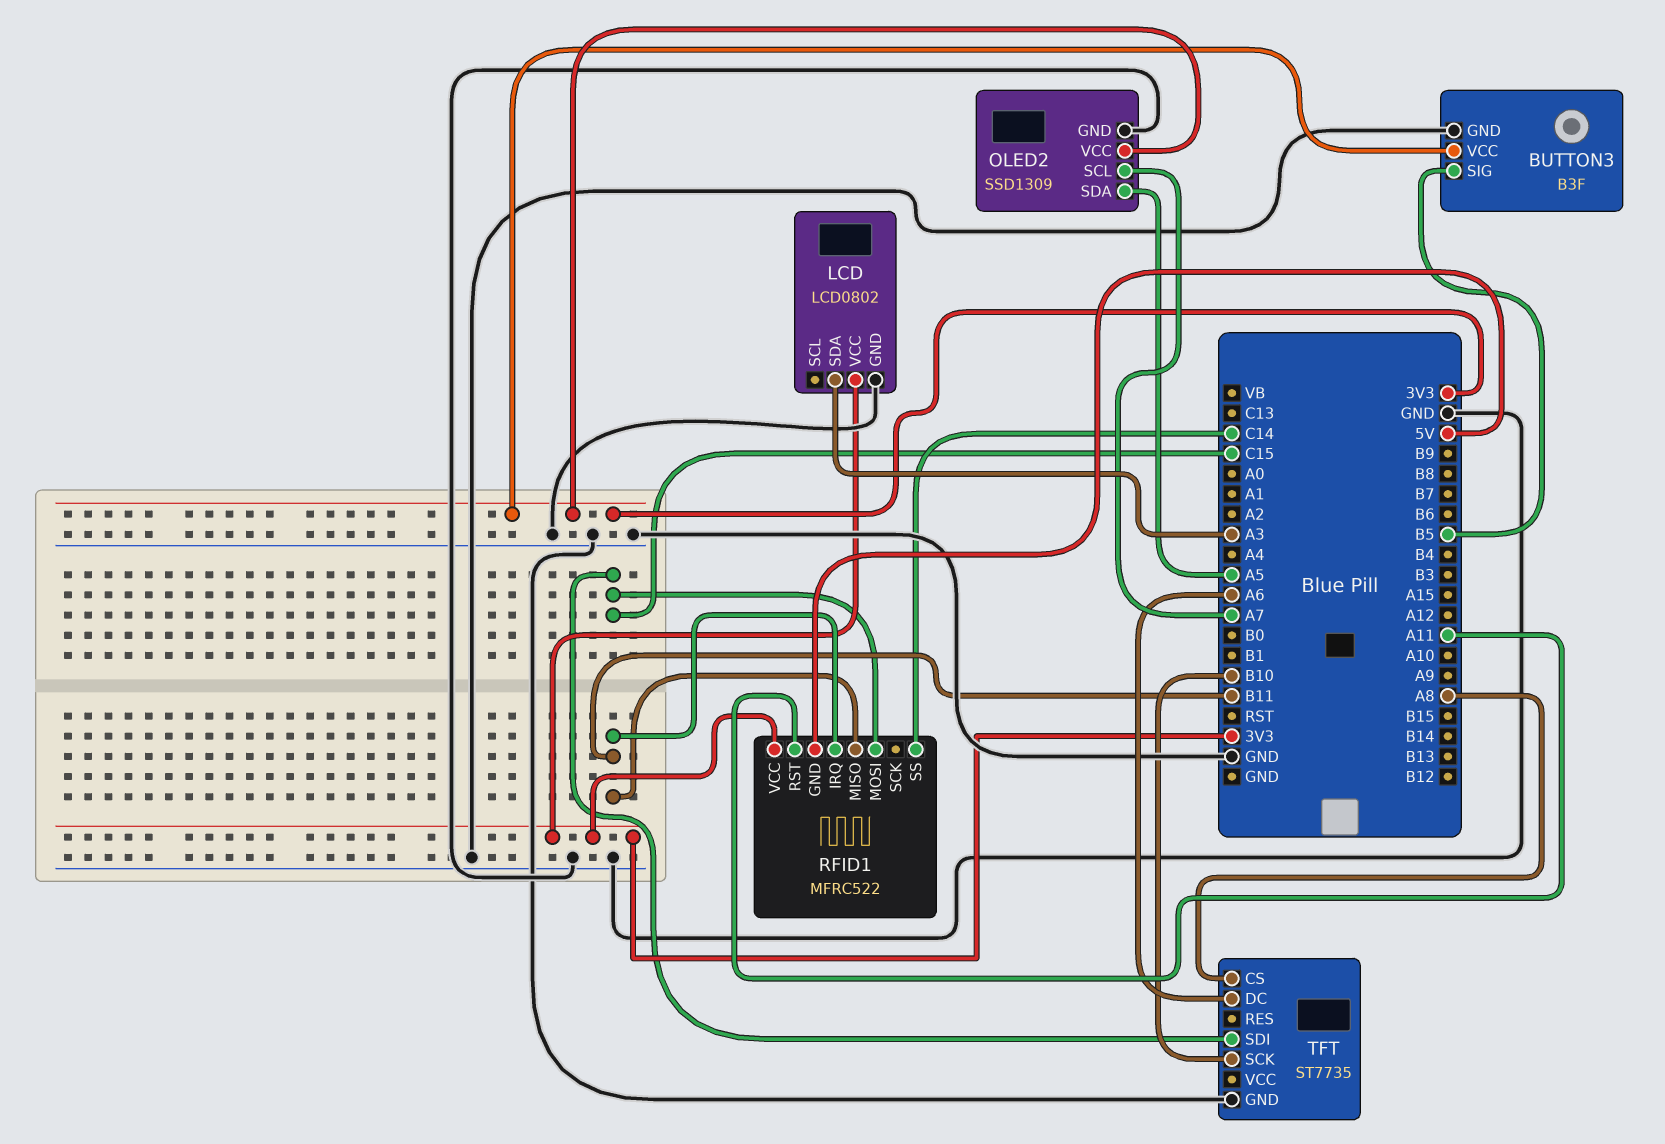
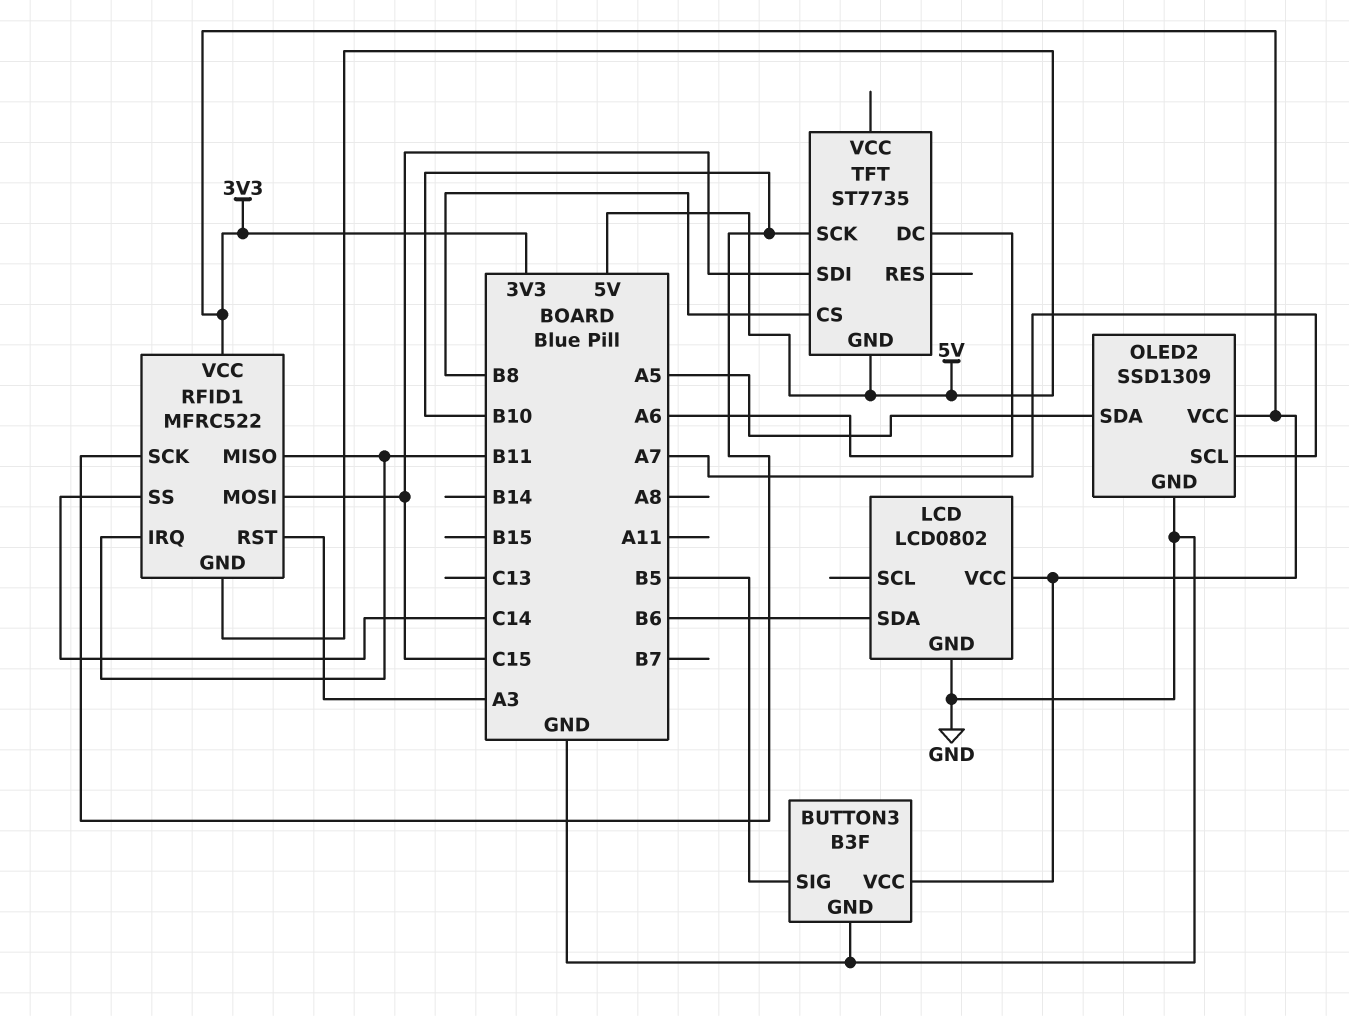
LCD pin SDA: A3 -> B6
RFID1 pin RST: A11 -> A3
RFID1 pin SCK: none -> B10
TFT pin CS: A8 -> B8
TFT pin GND: GND -> 5V

